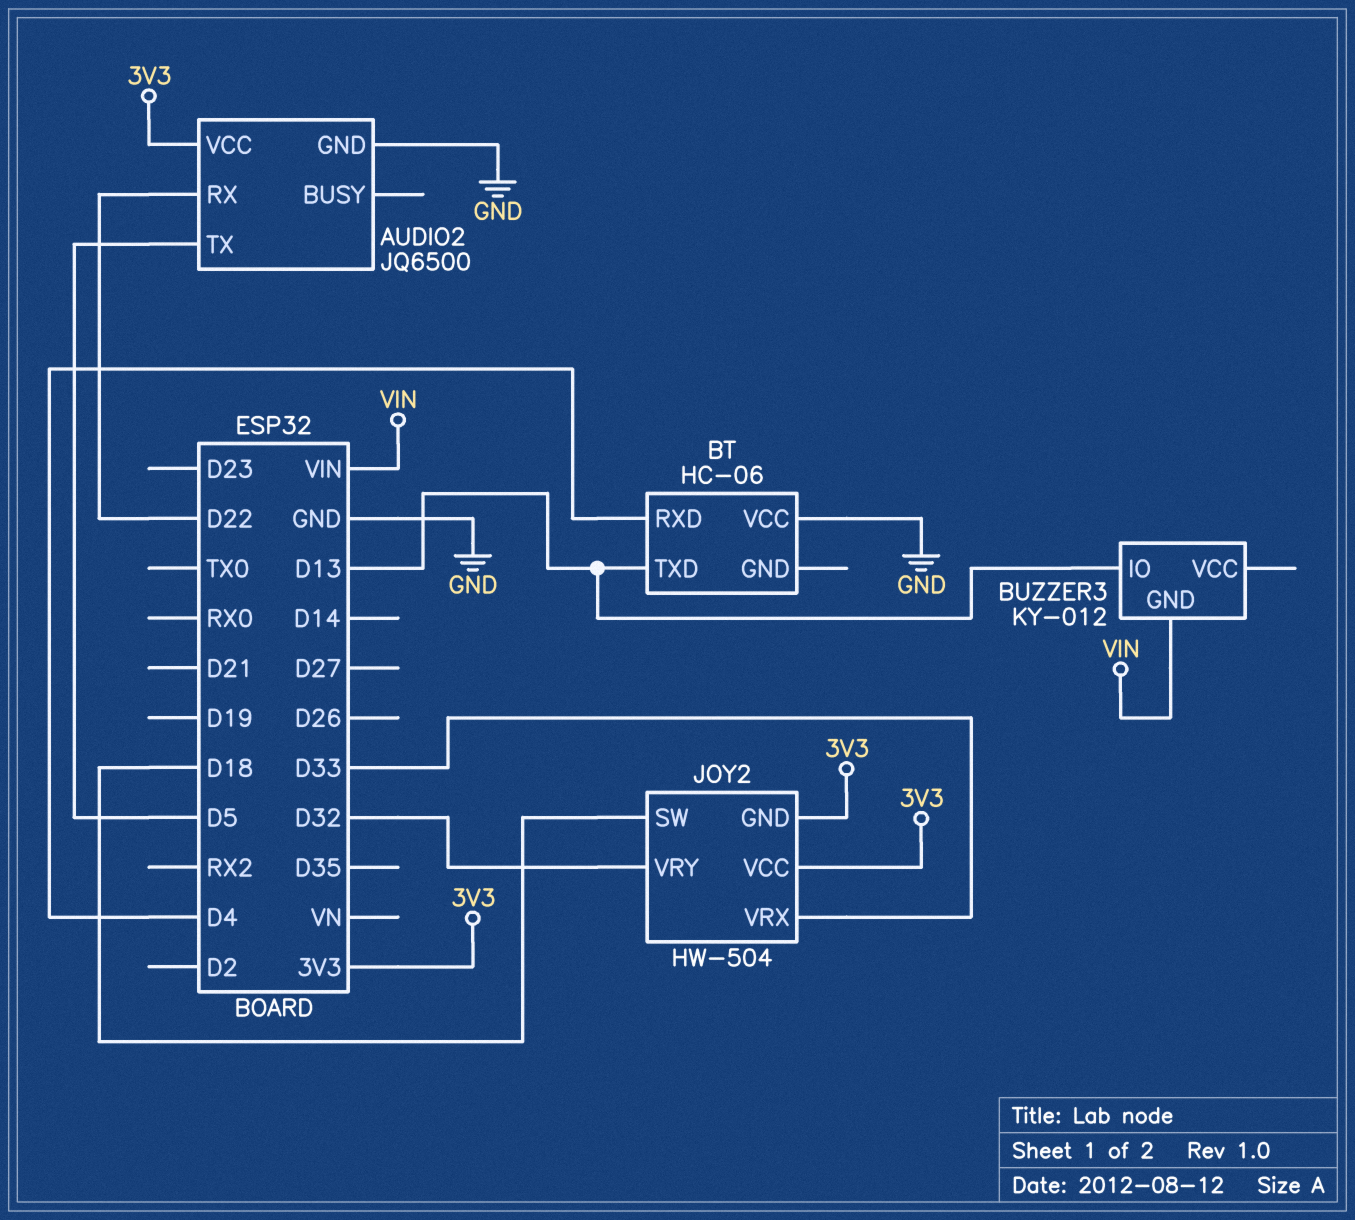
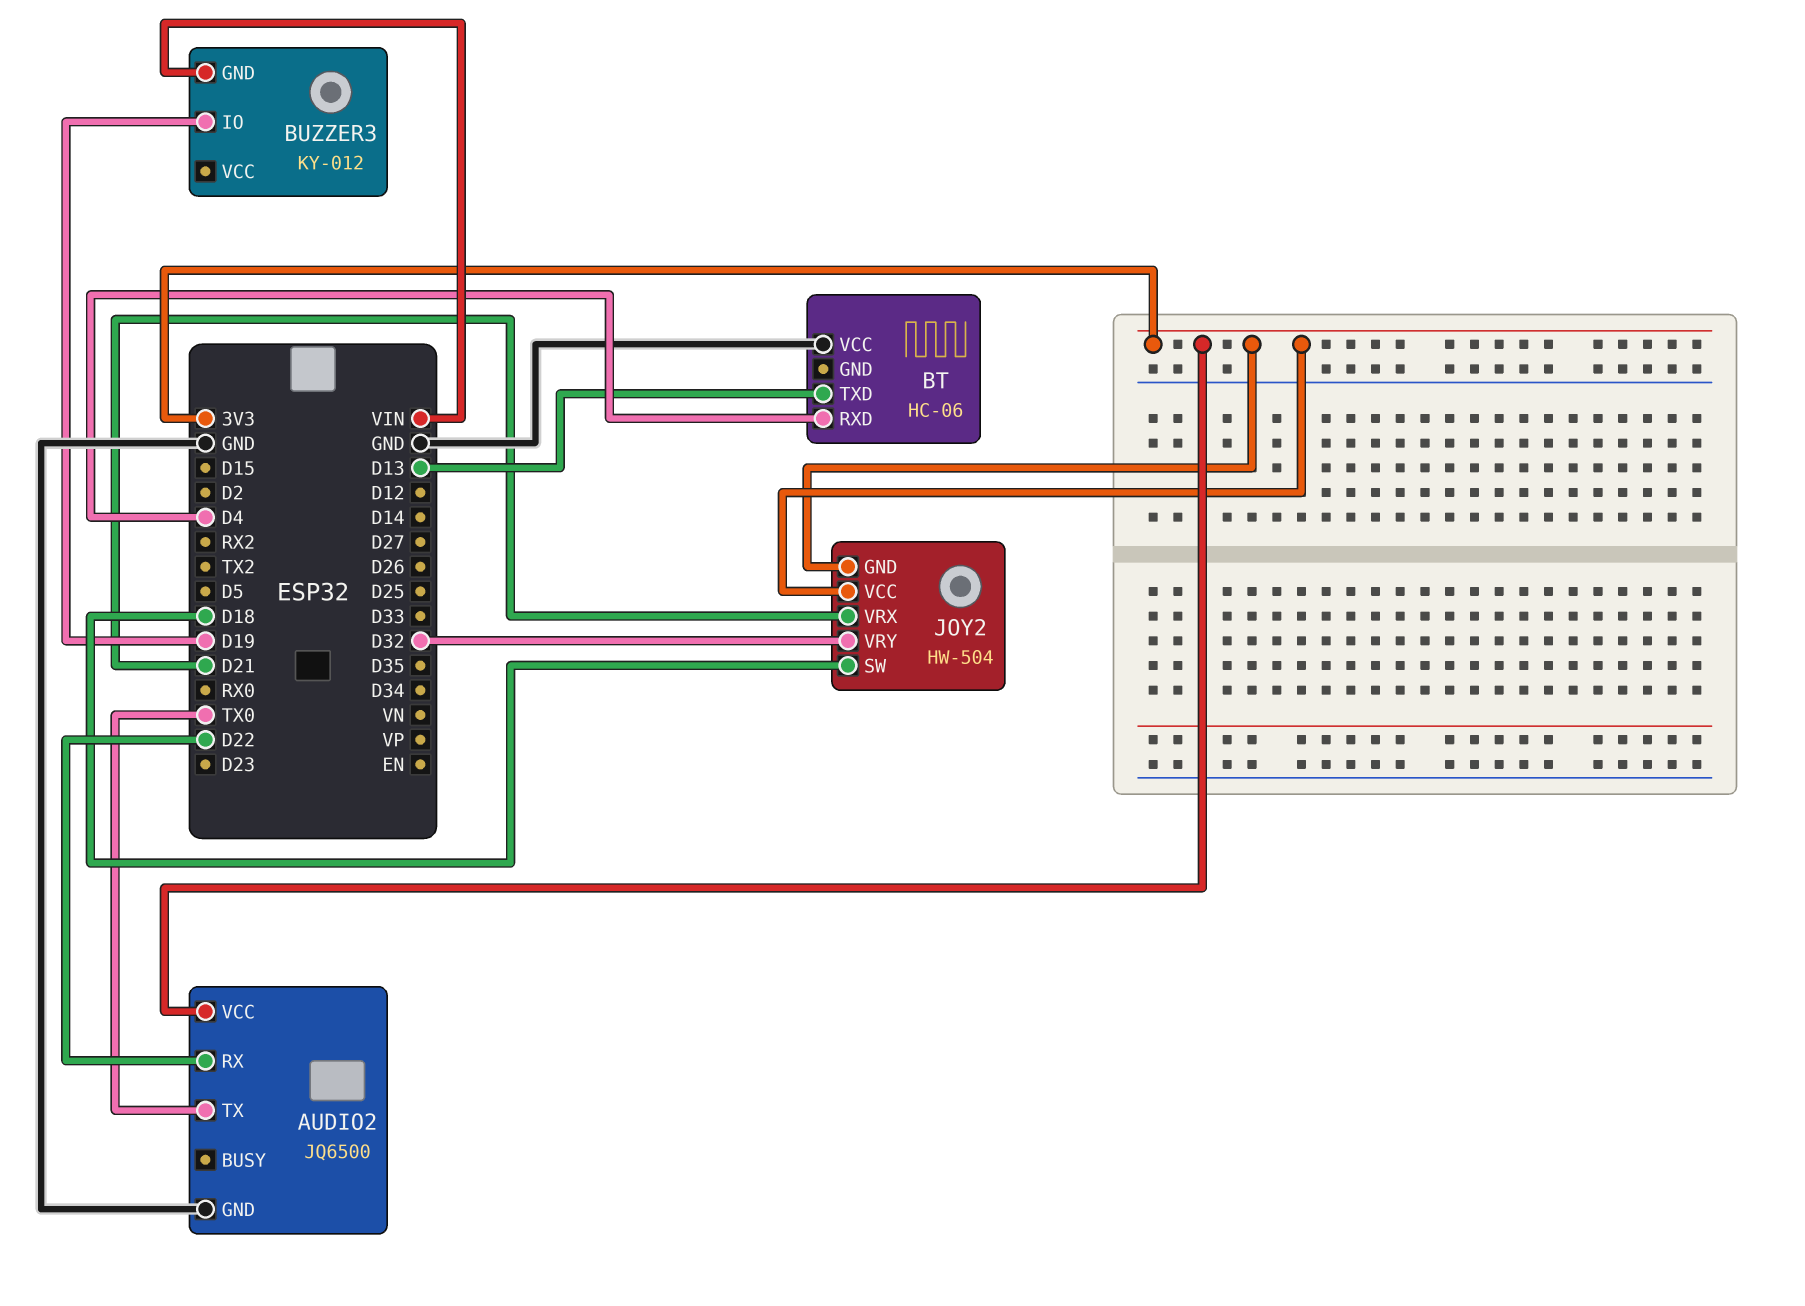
AUDIO2 pin TX: D5 -> TX0
BUZZER3 pin IO: D13 -> D19
JOY2 pin VRX: D33 -> D21

